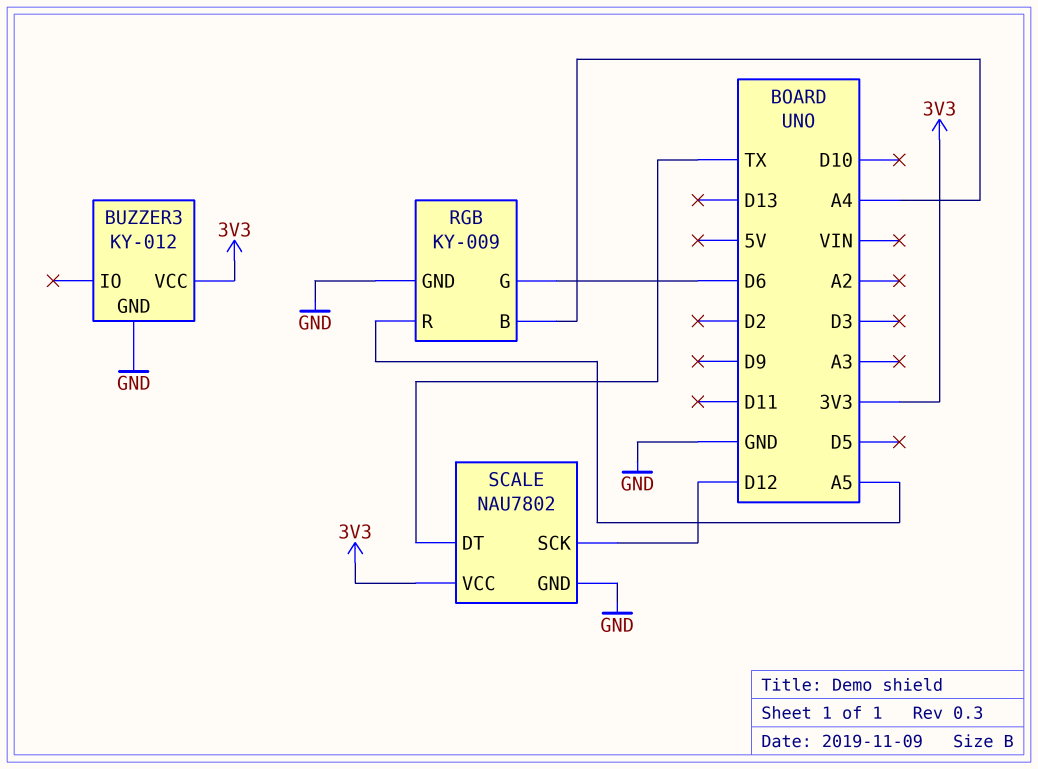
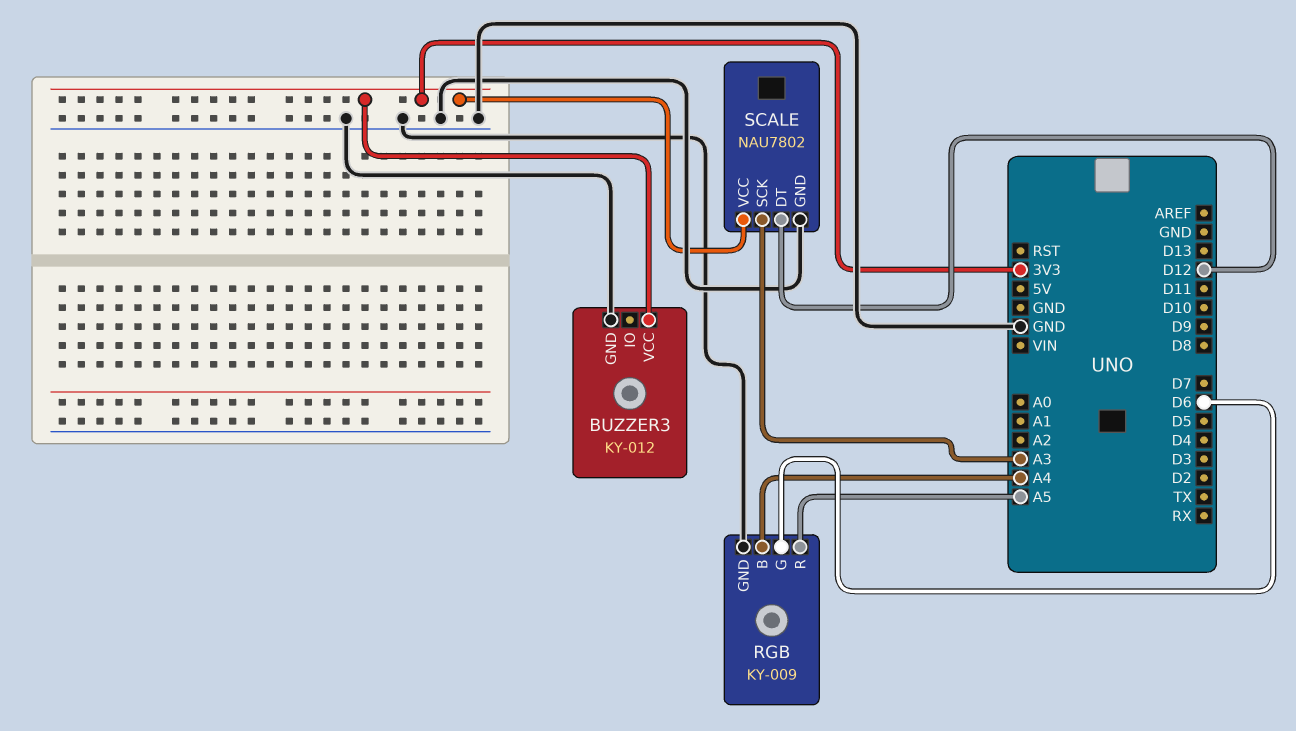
SCALE pin DT: TX -> D12
SCALE pin SCK: D12 -> A3

